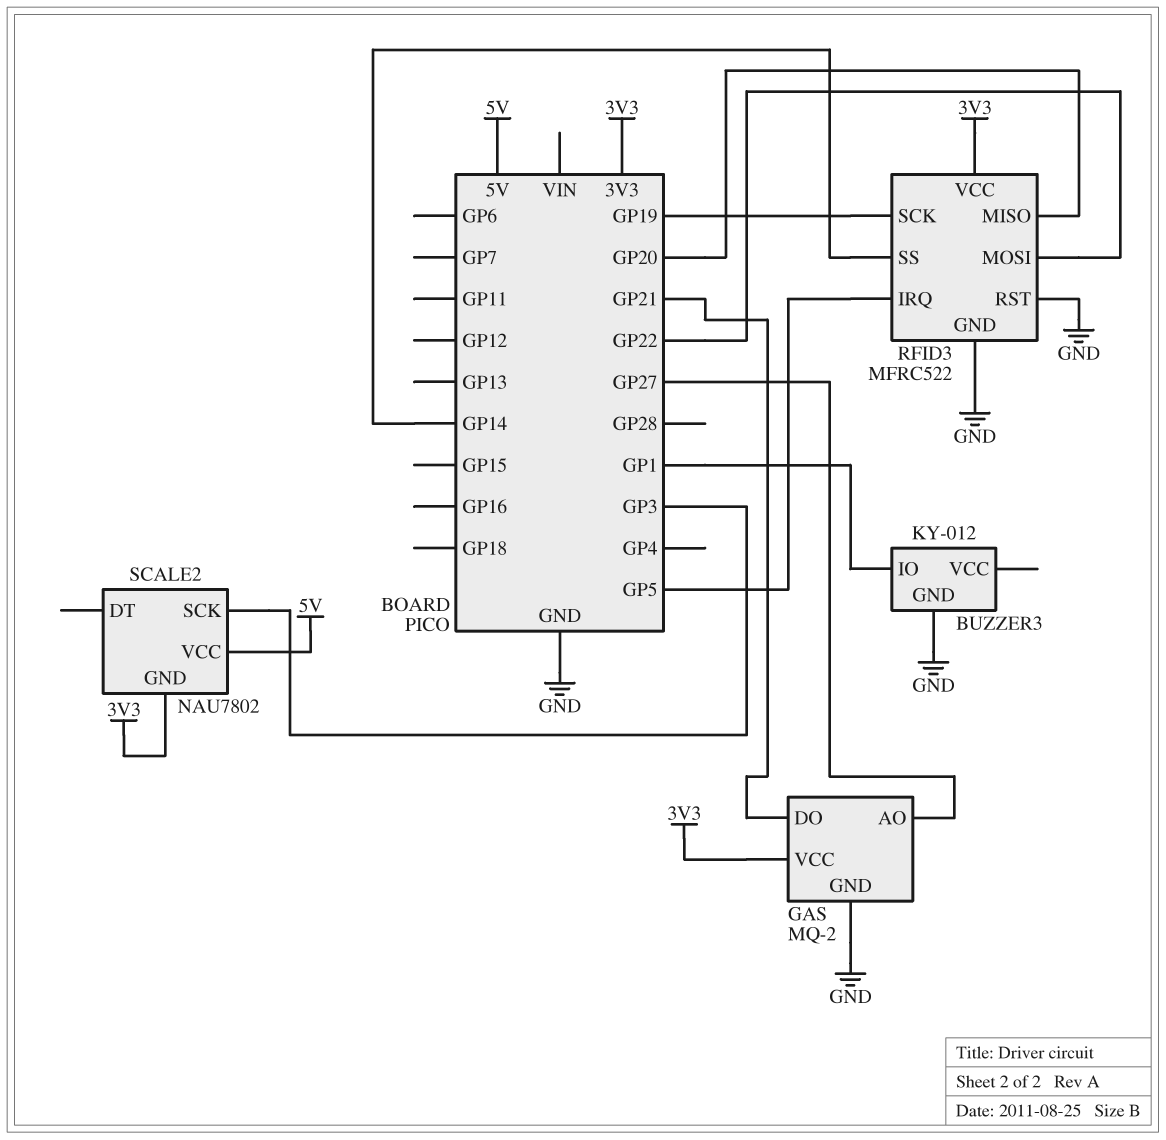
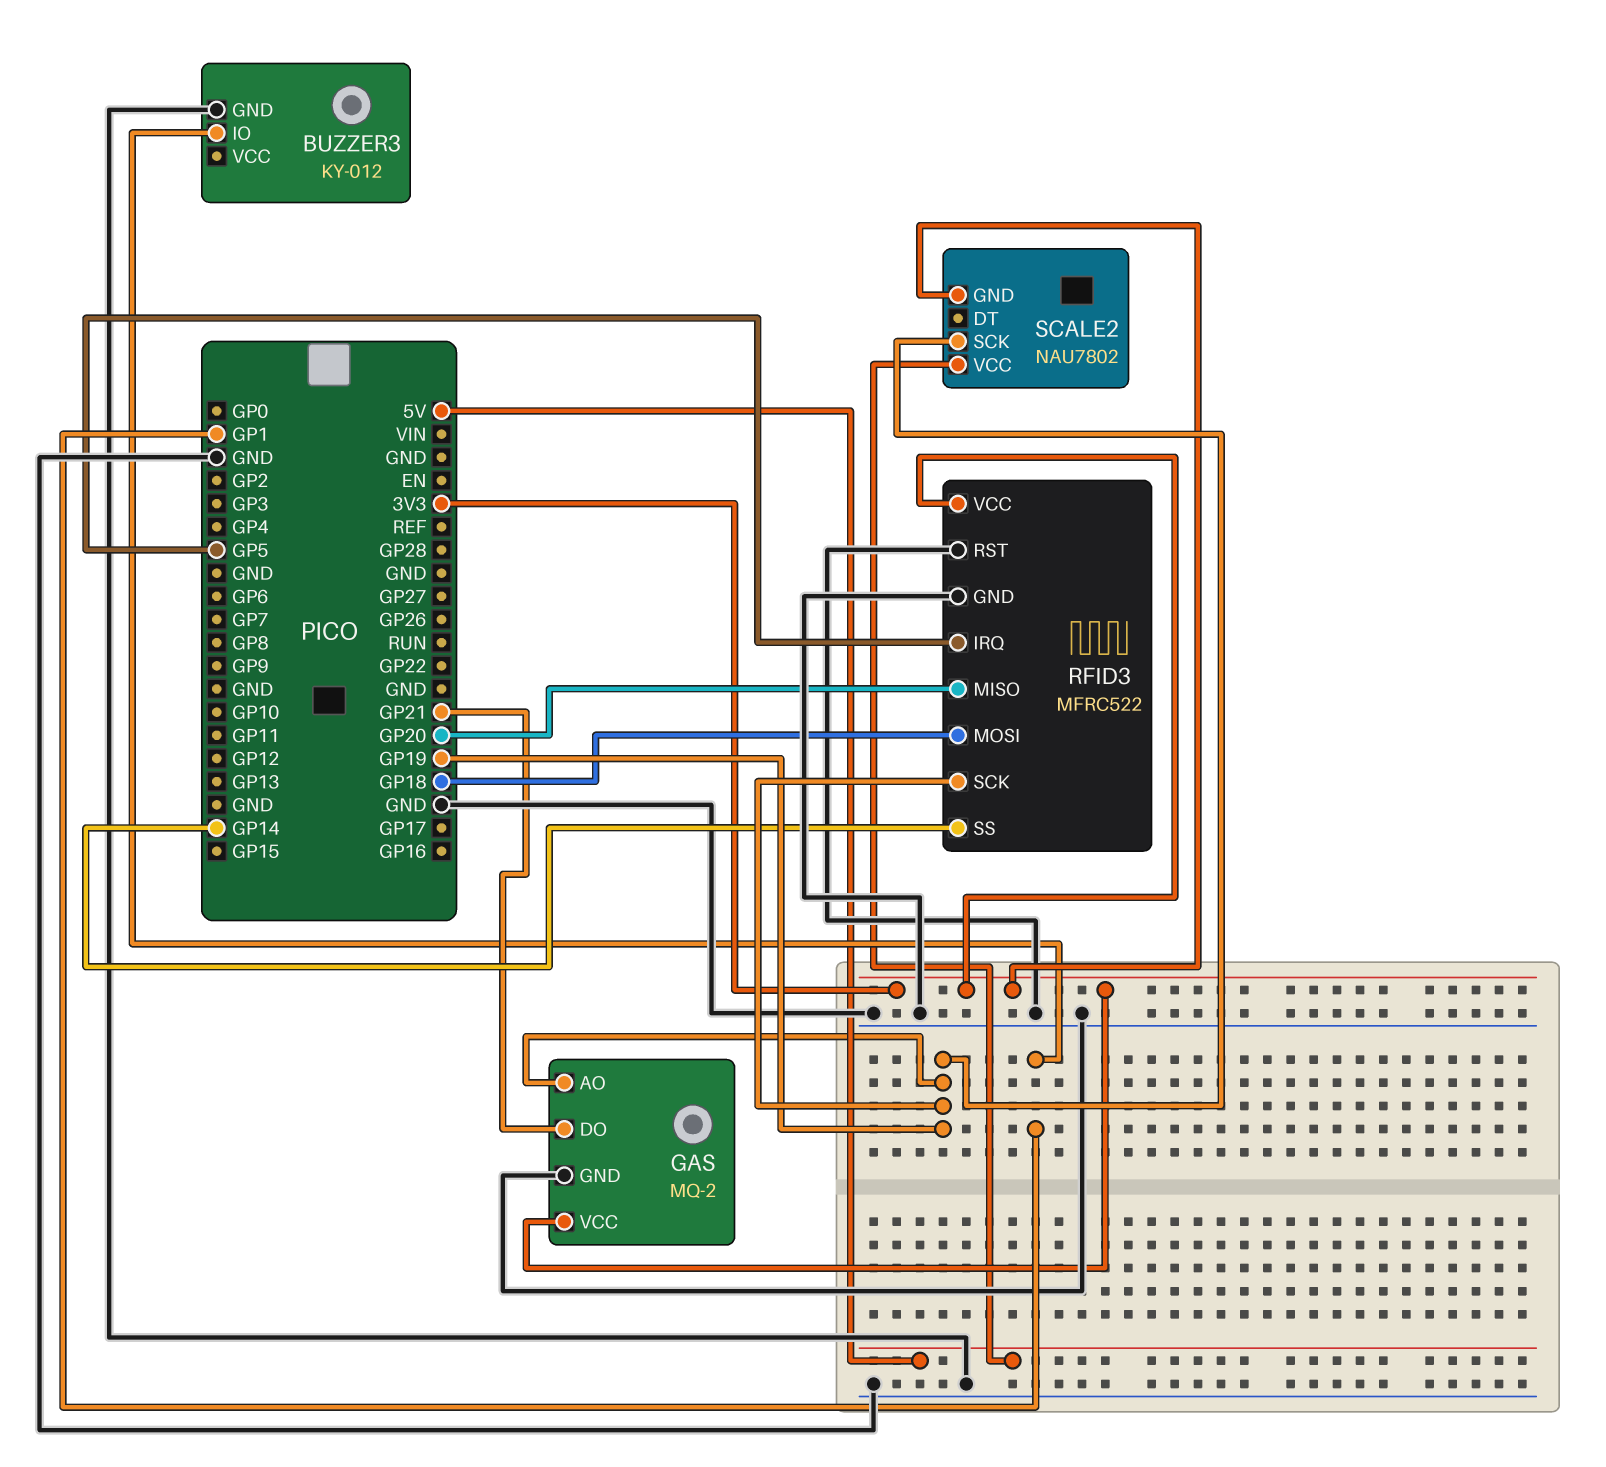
GAS pin AO: GP27 -> GP19
RFID3 pin MOSI: GP22 -> GP18
SCALE2 pin SCK: GP3 -> GP19

